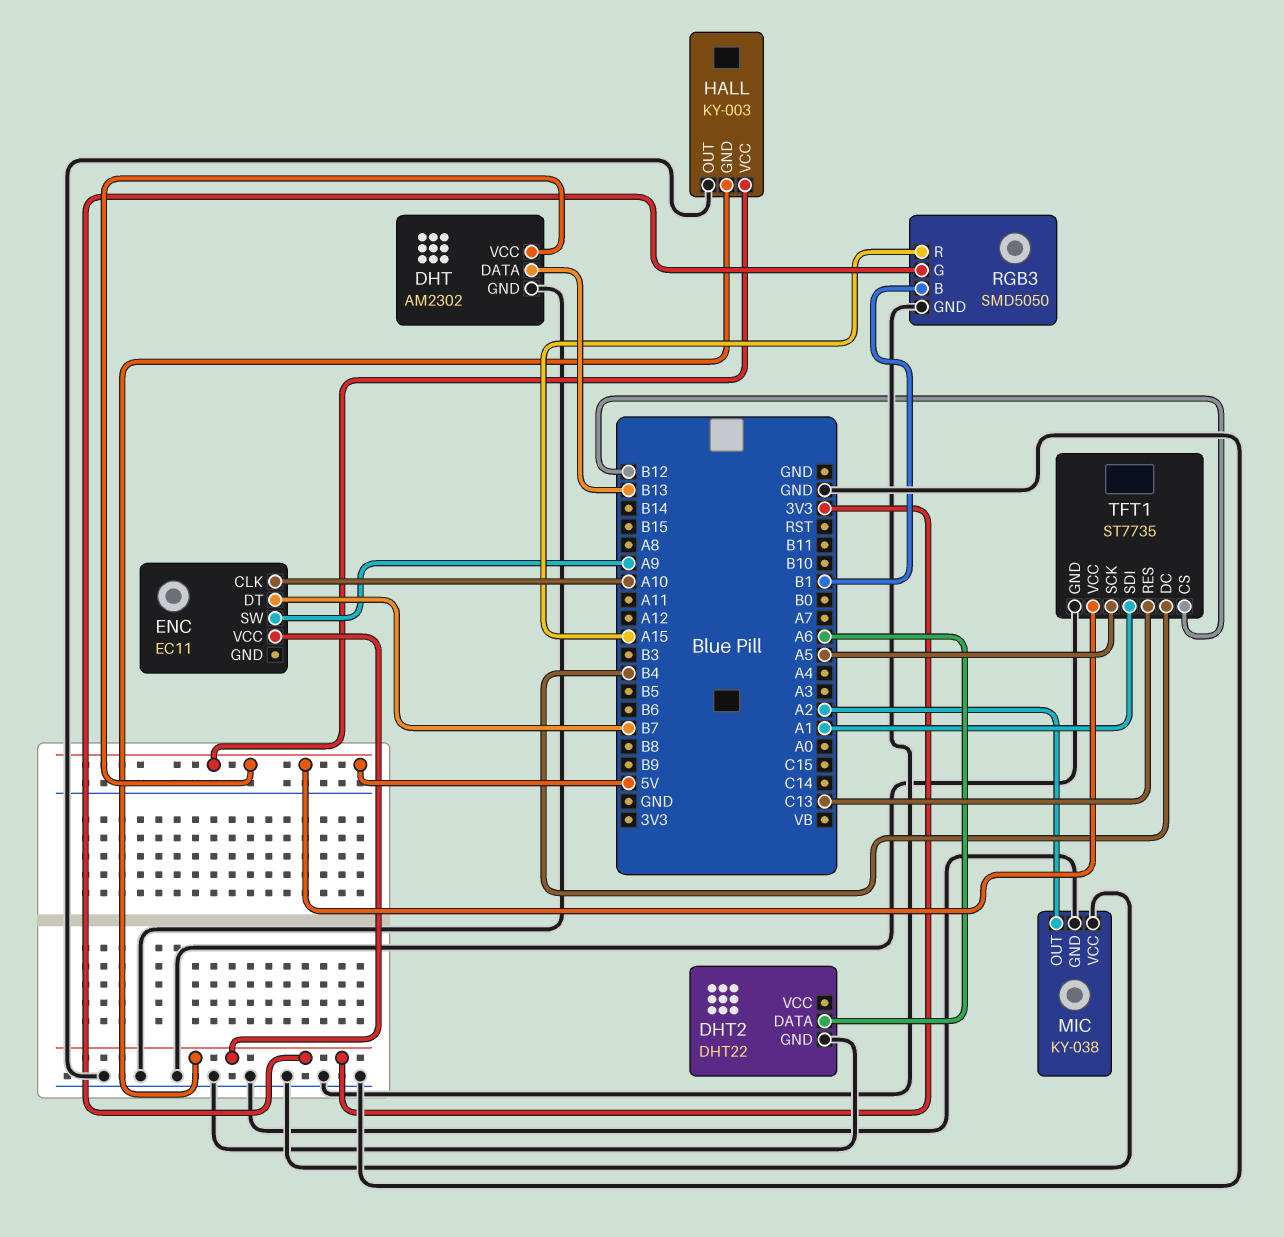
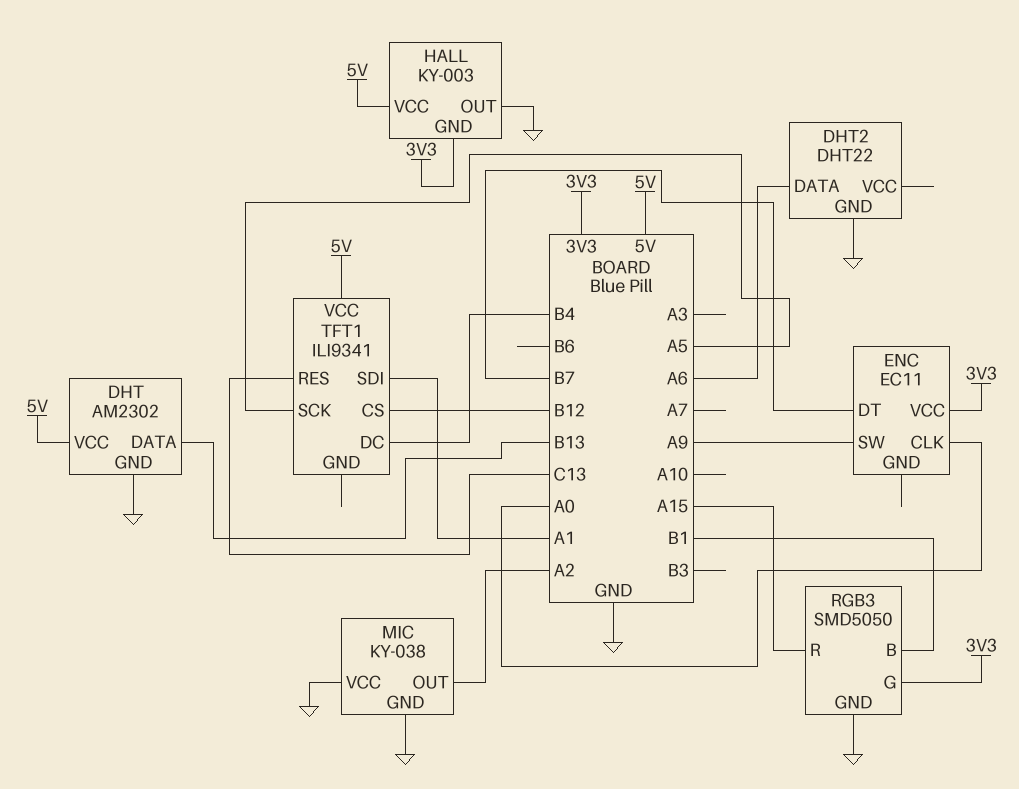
ENC pin CLK: A10 -> A0
TFT1: ST7735 -> ILI9341
TFT1 pin GND: GND -> none

